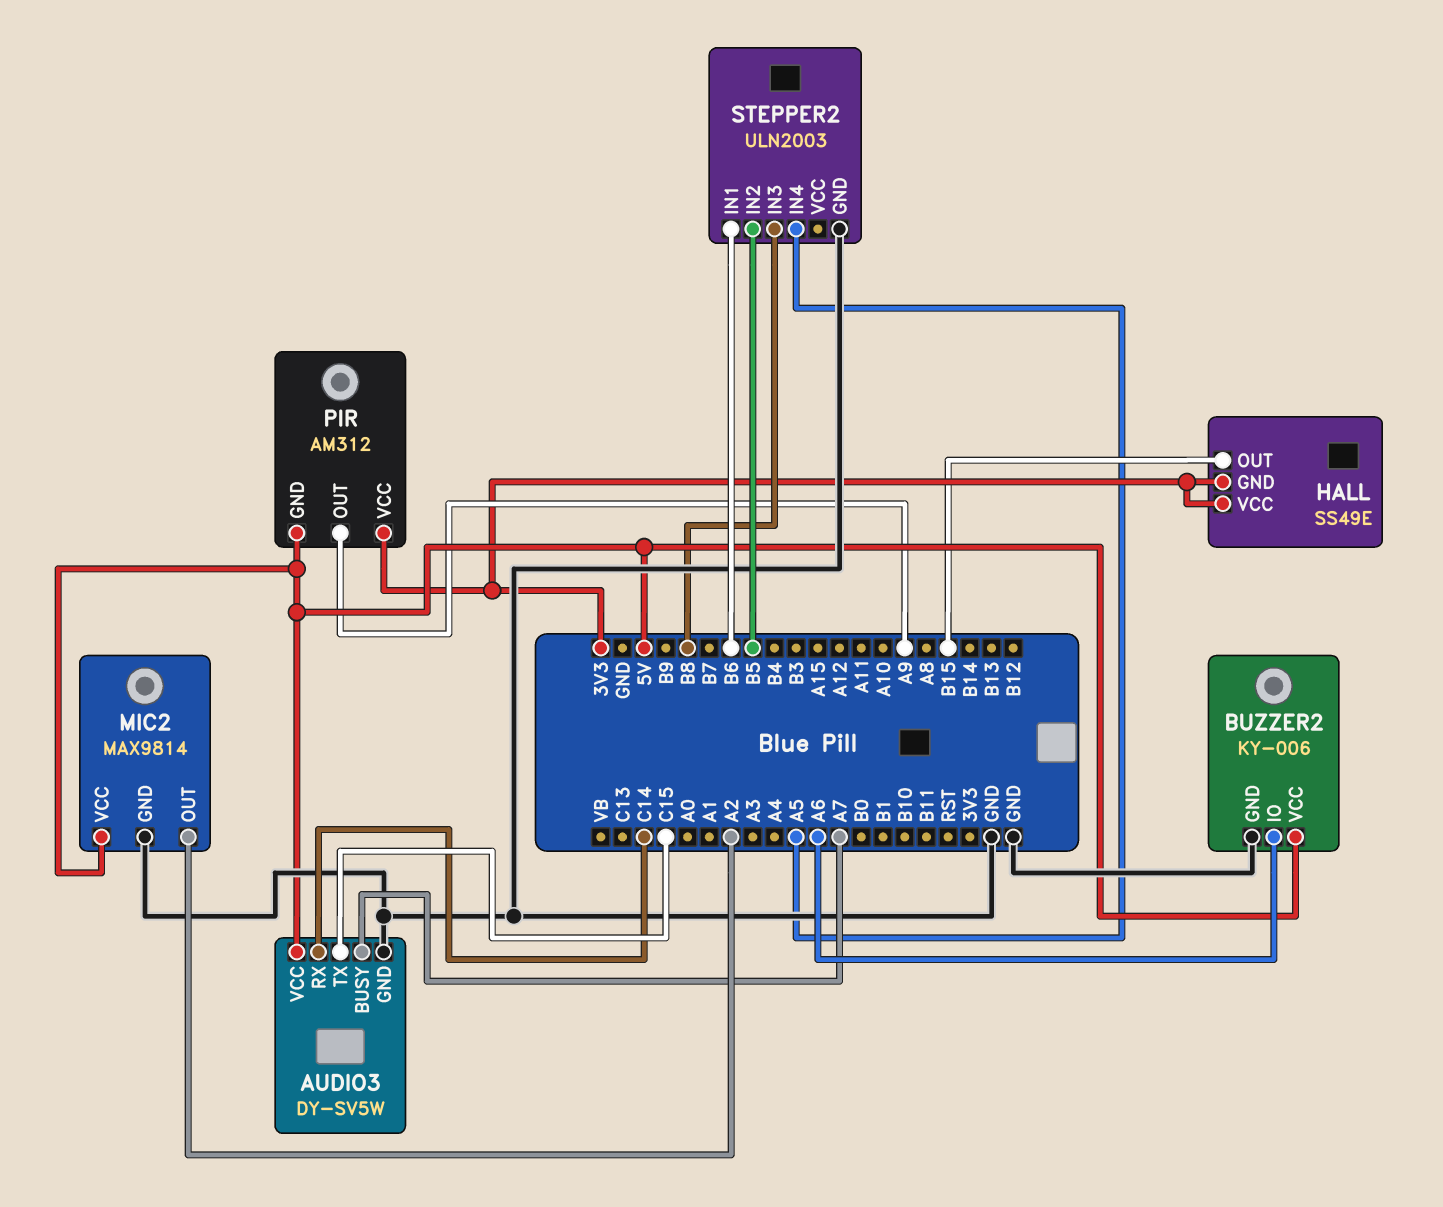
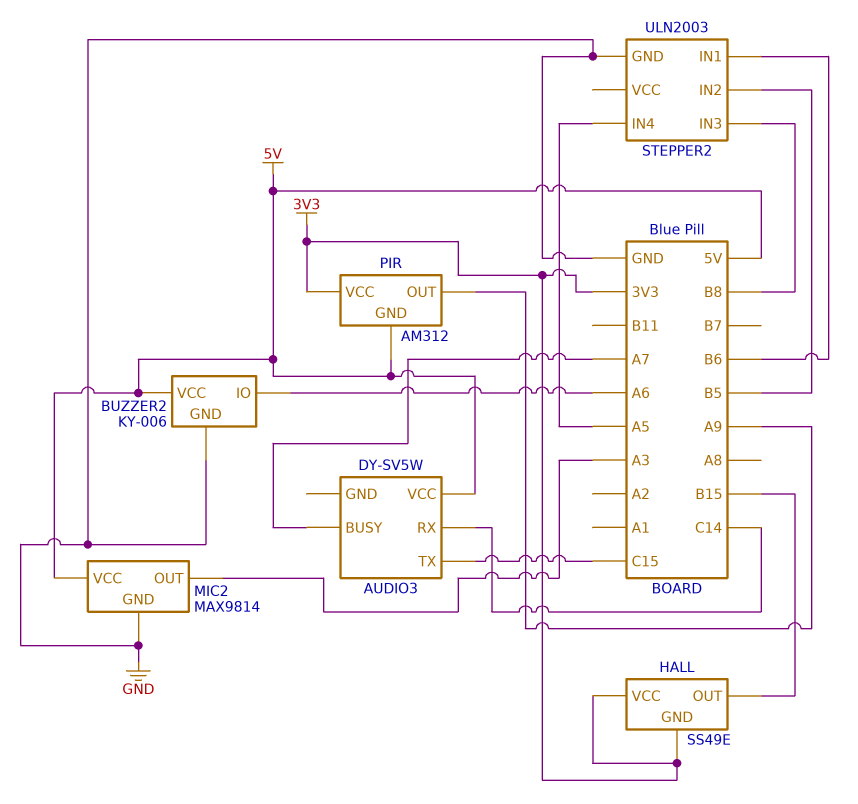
AUDIO3 pin GND: GND -> none
MIC2 pin OUT: A2 -> A3

